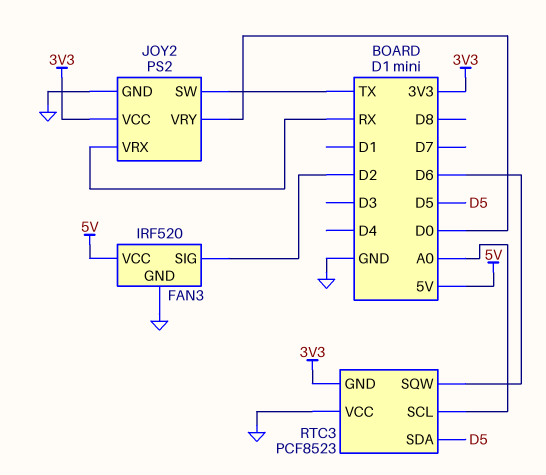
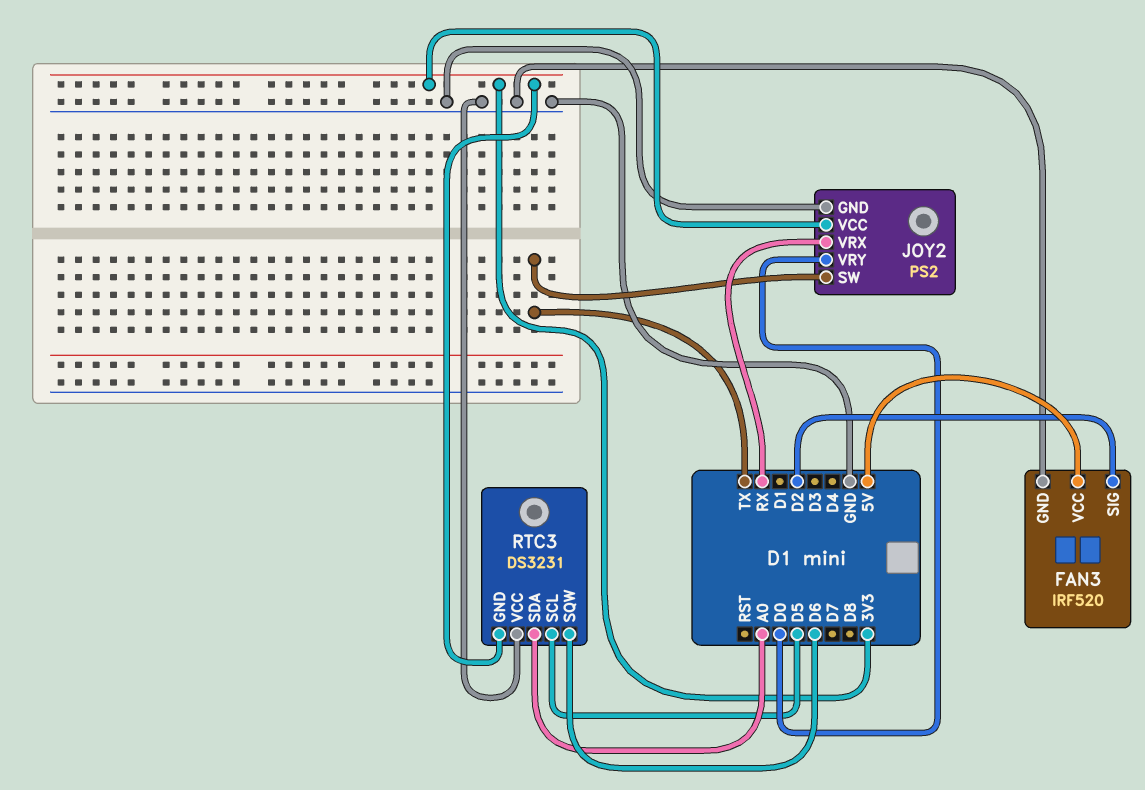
RTC3: PCF8523 -> DS3231
RTC3 pin SCL: A0 -> D5
RTC3 pin SDA: D5 -> A0

